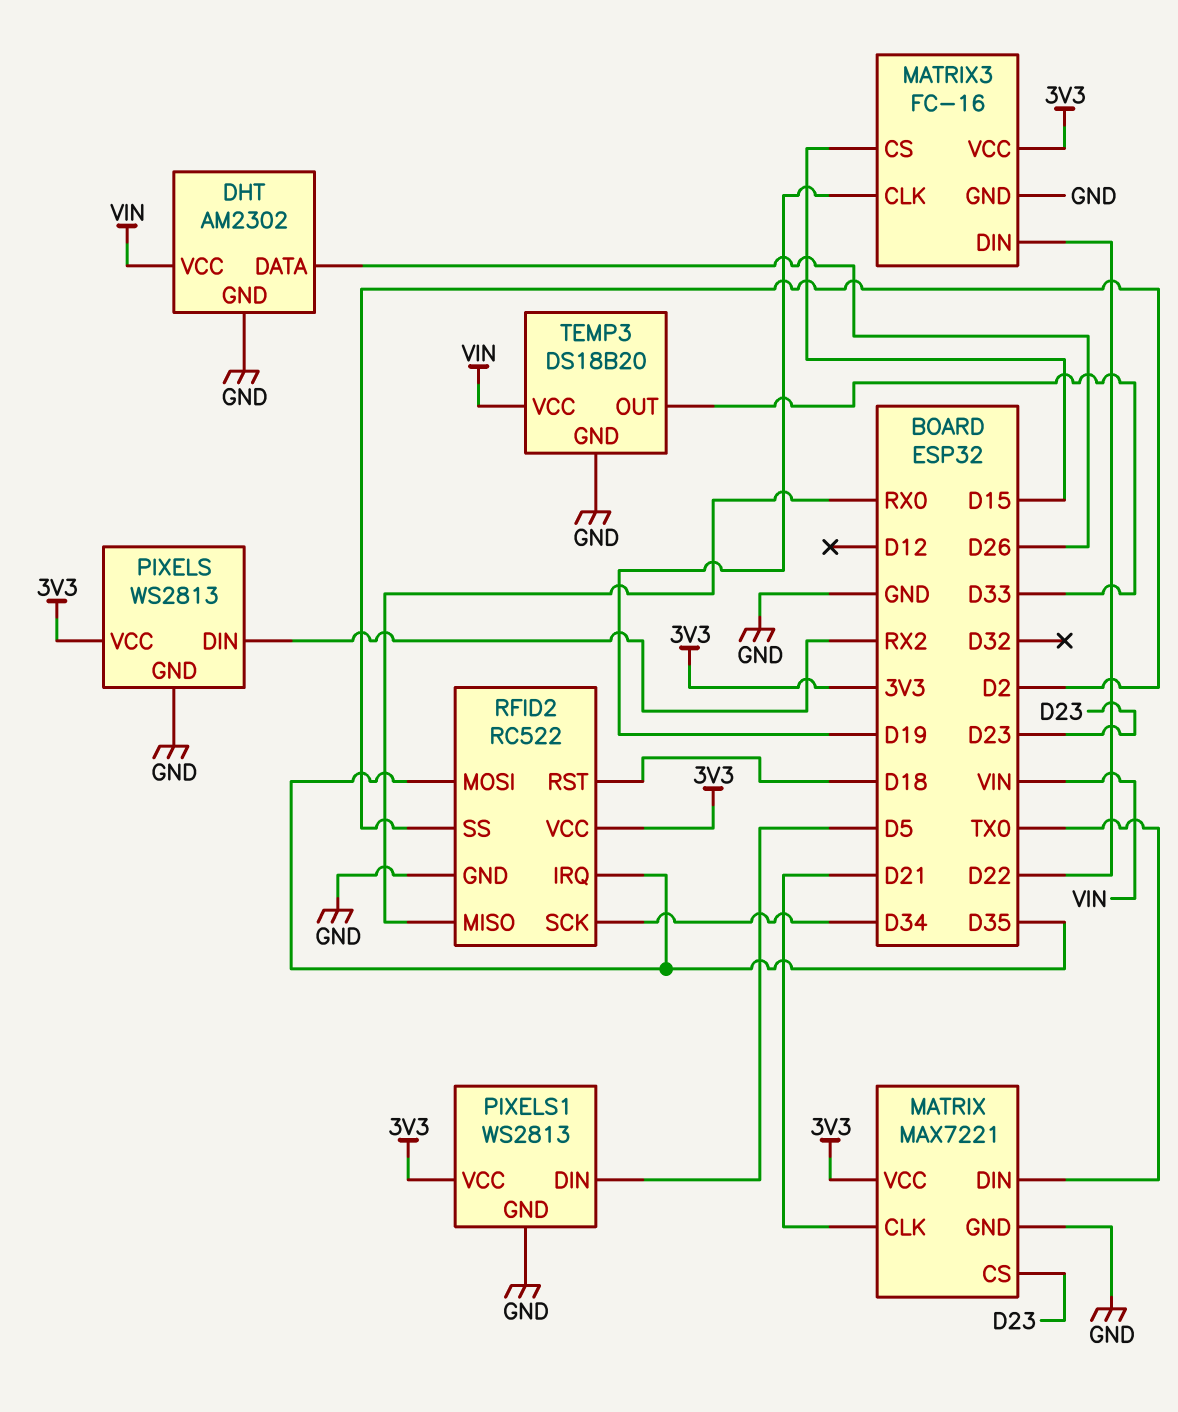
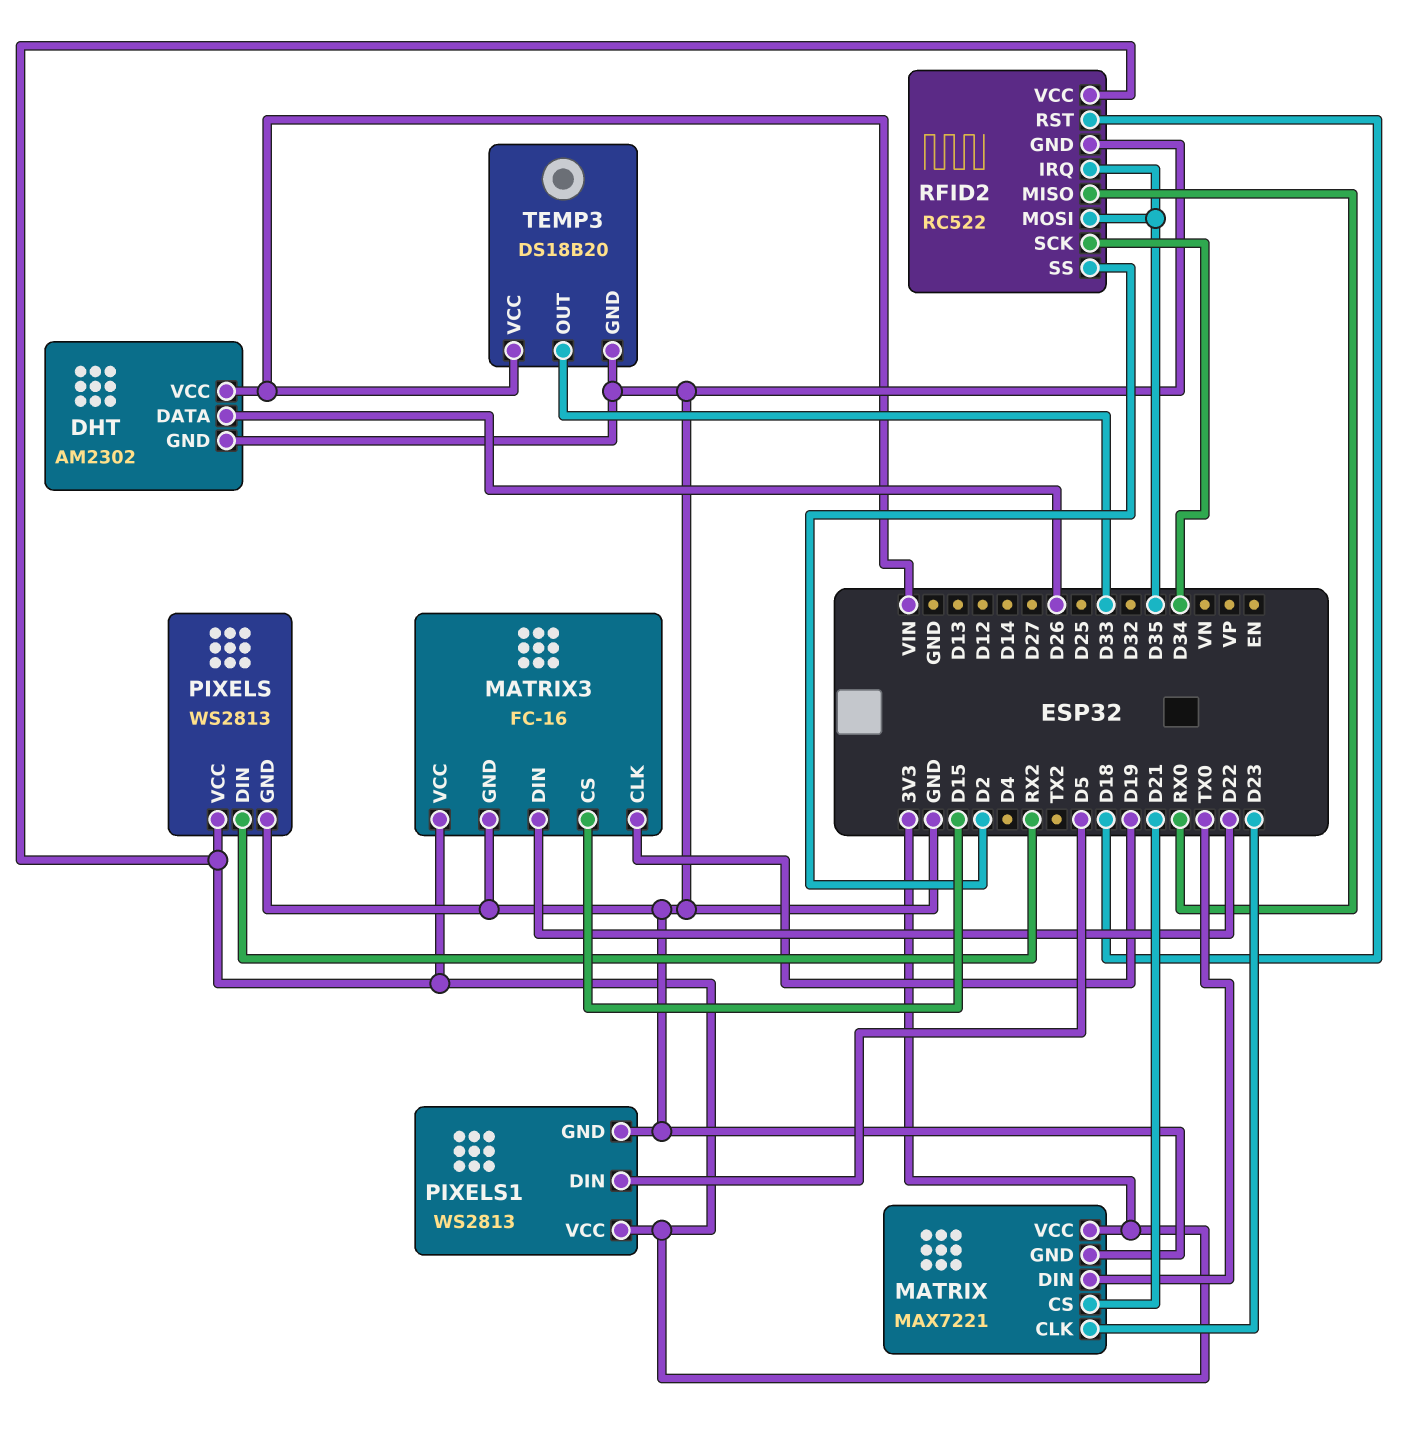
MATRIX pin CLK: D21 -> D23
MATRIX pin CS: D23 -> D21

